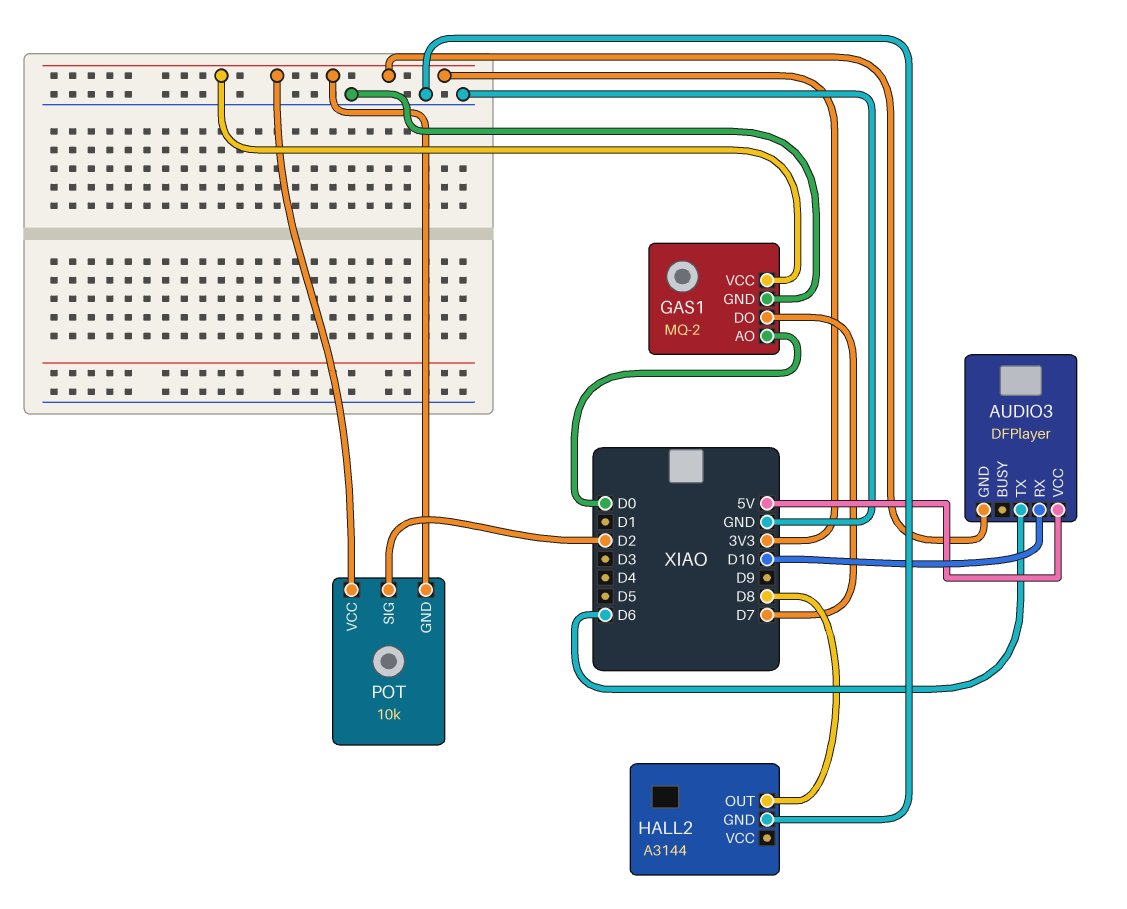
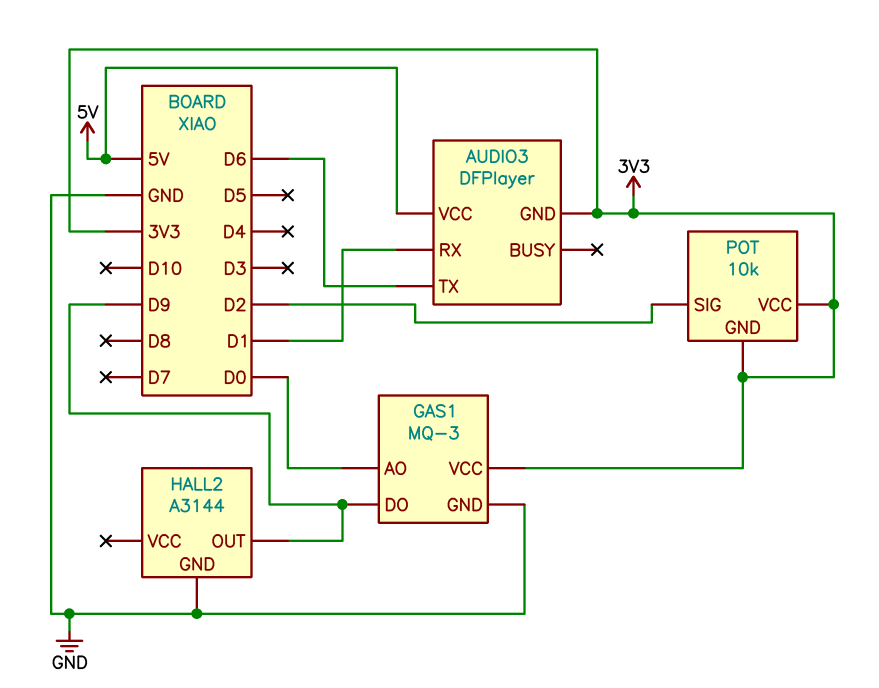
AUDIO3 pin RX: D10 -> D1
GAS1: MQ-2 -> MQ-3
GAS1 pin DO: D7 -> D9
HALL2 pin OUT: D8 -> D9

